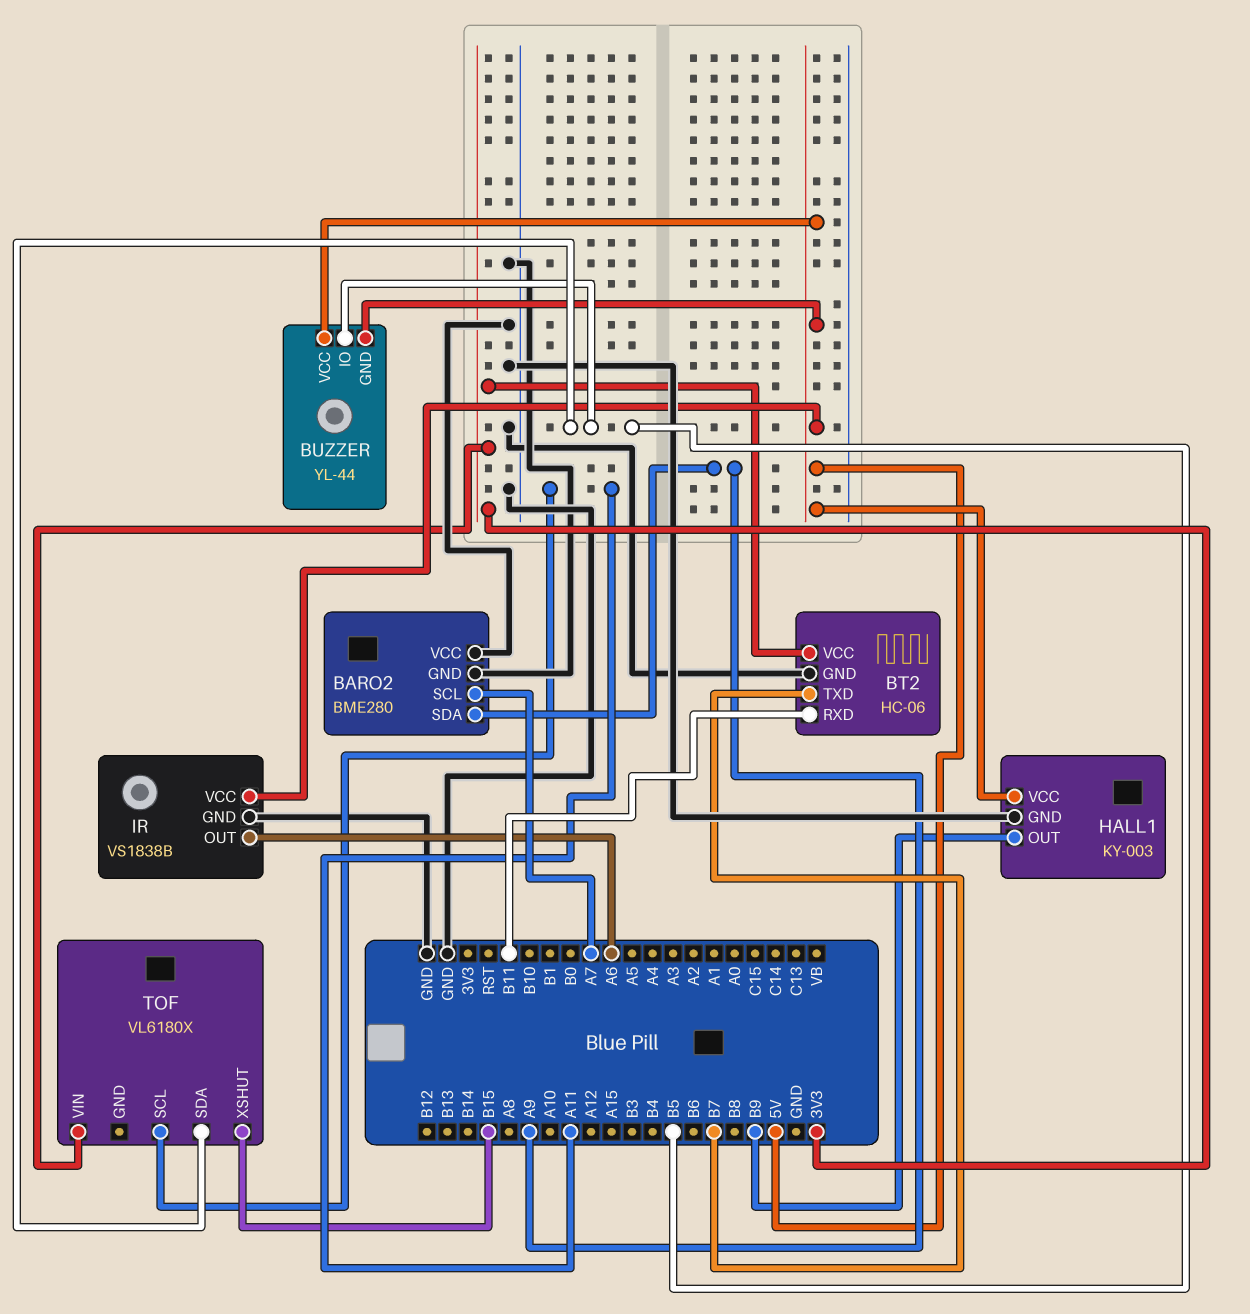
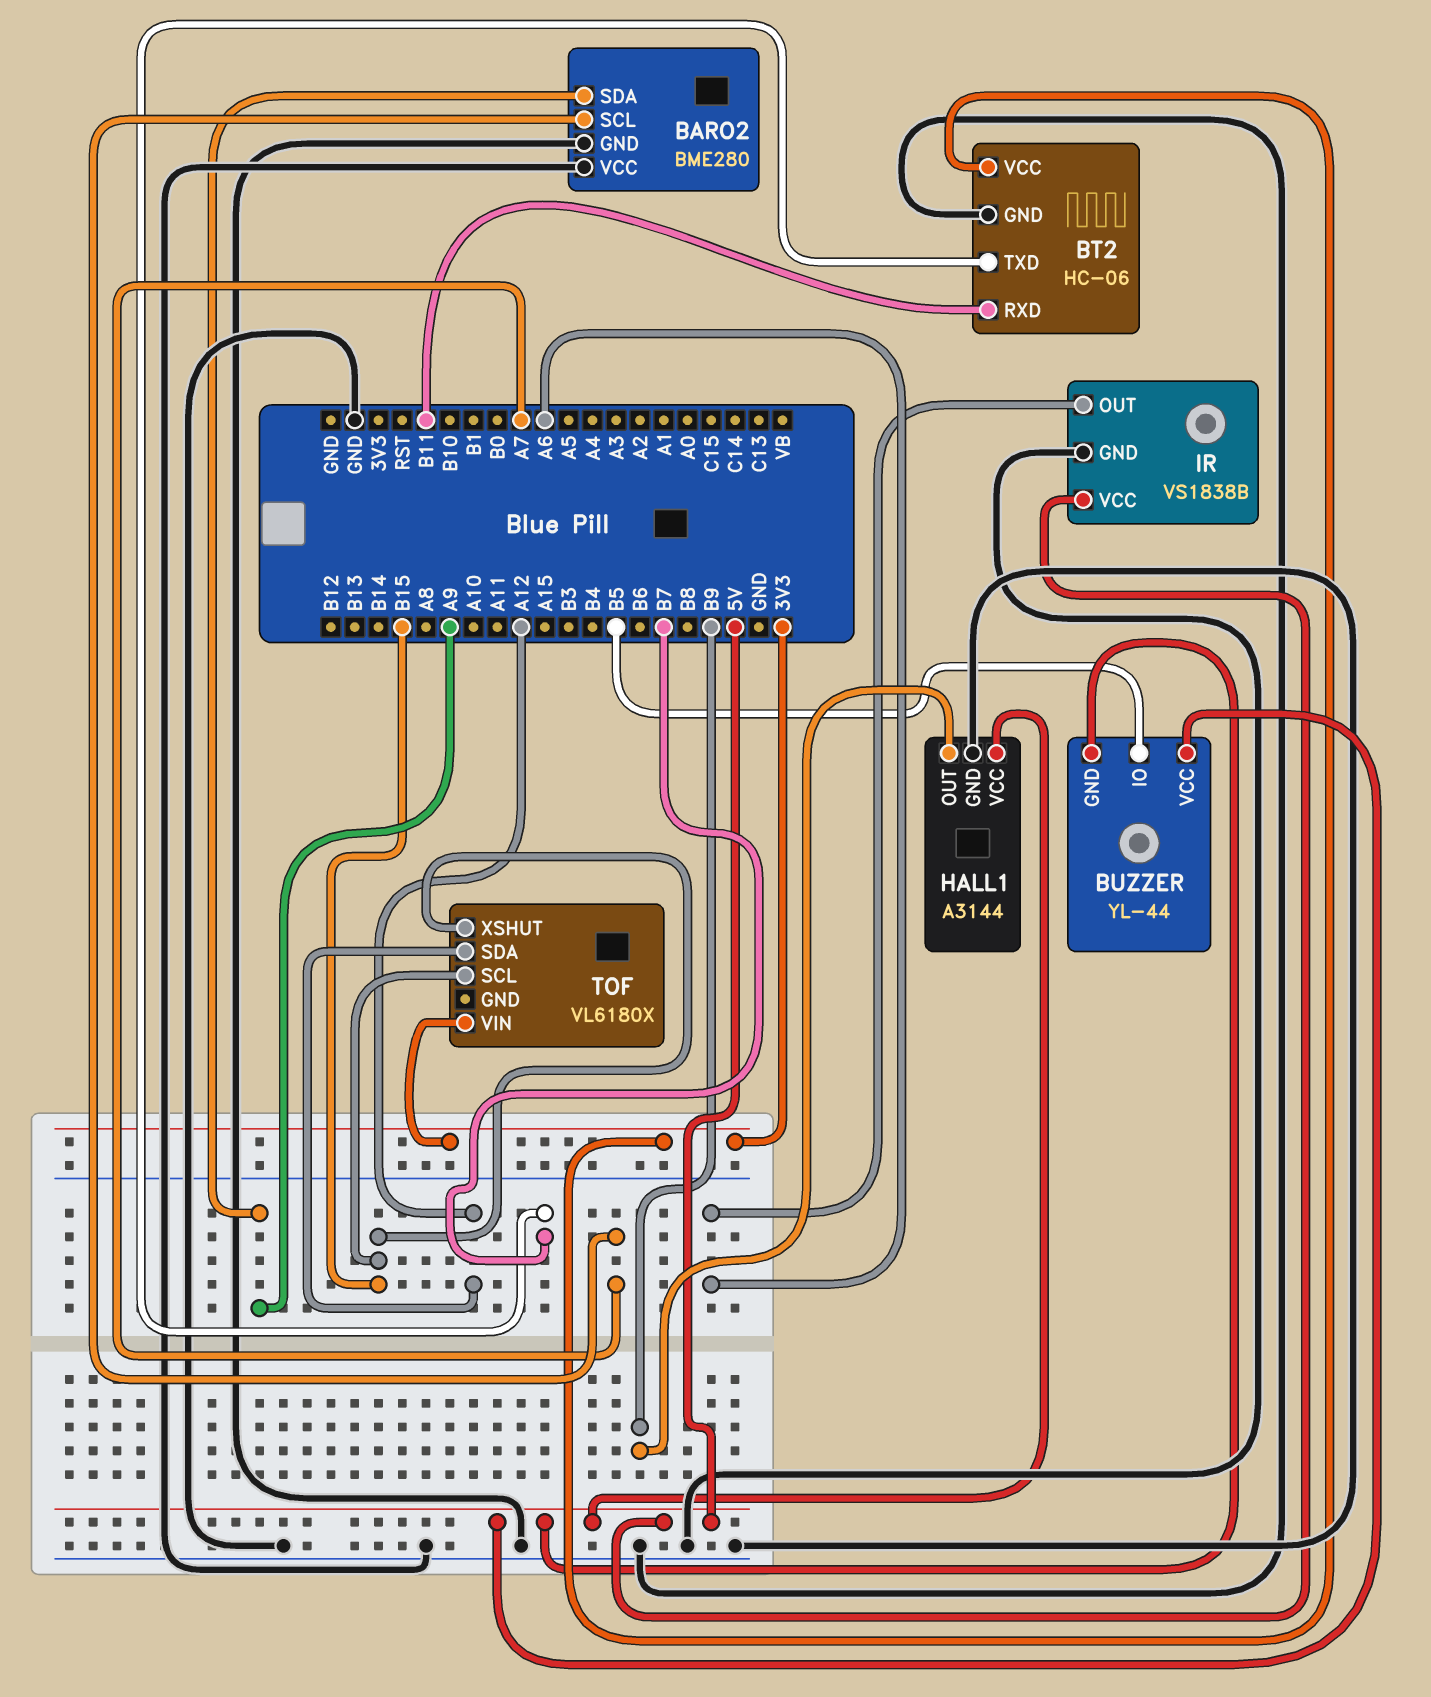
HALL1: KY-003 -> A3144
TOF pin SCL: A11 -> B15
TOF pin SDA: B5 -> A12

